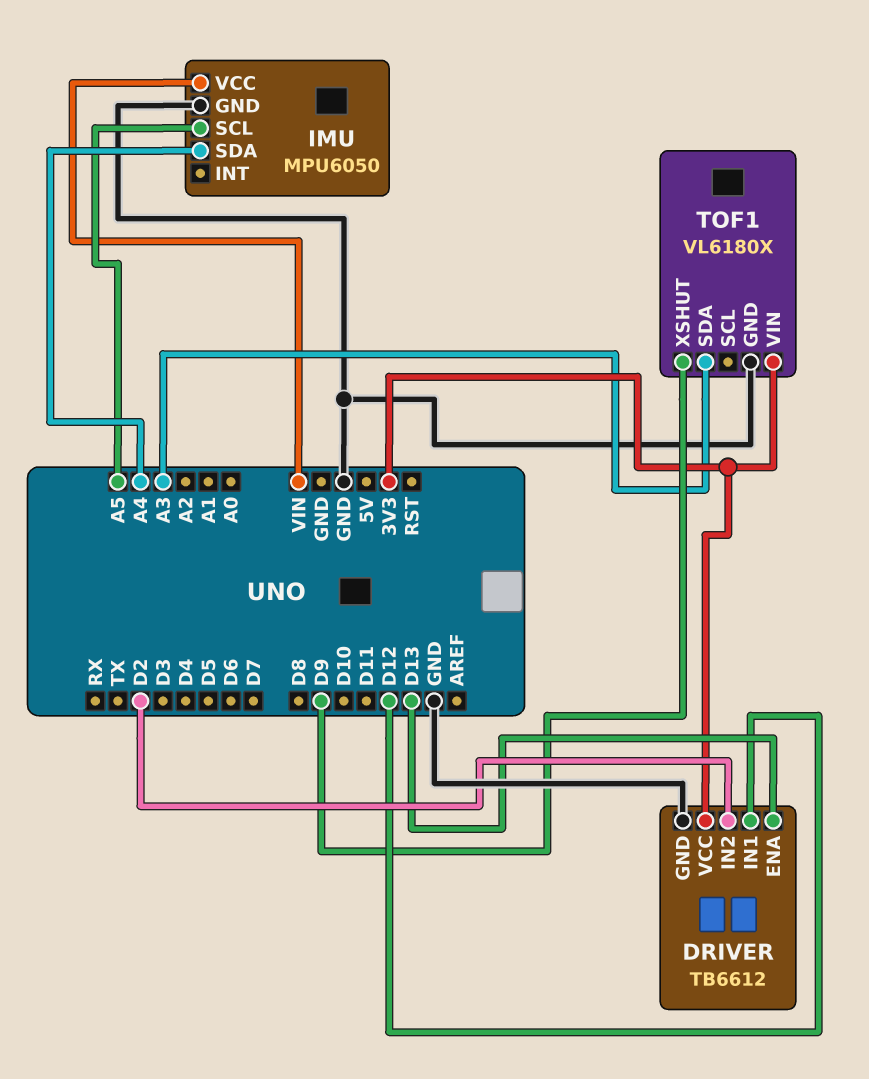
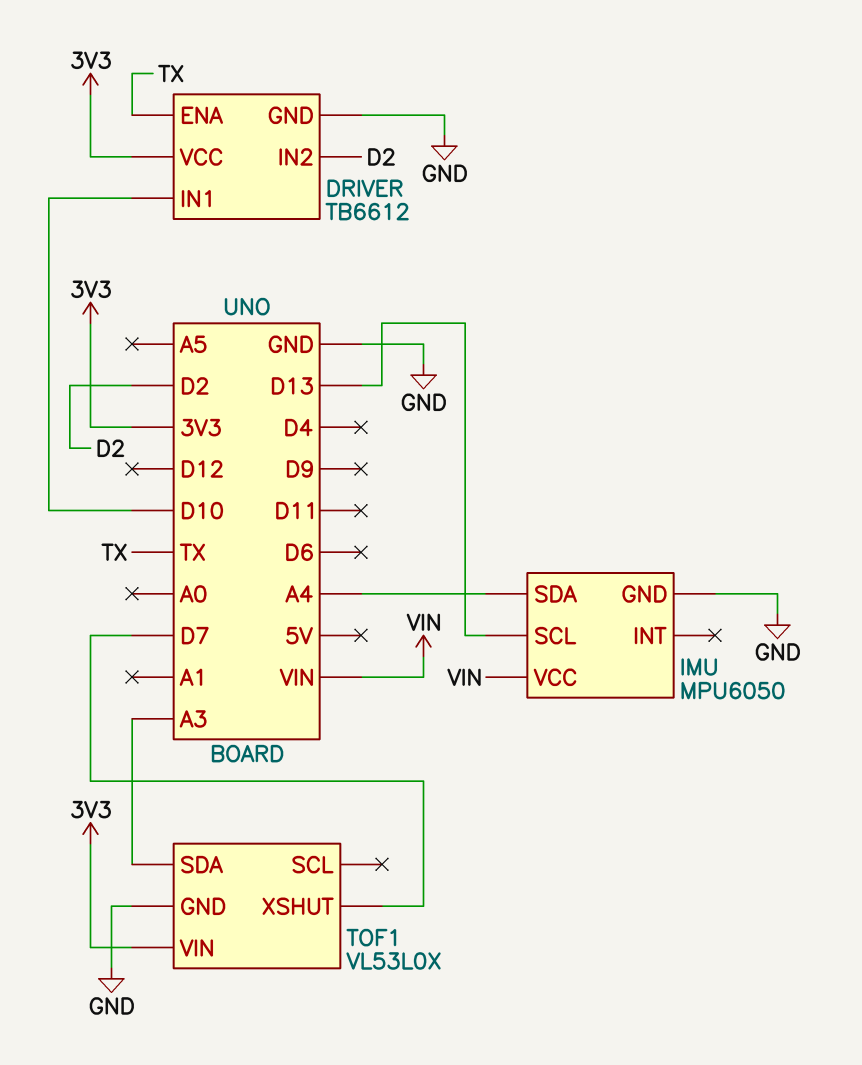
DRIVER pin ENA: D13 -> TX
DRIVER pin IN1: D12 -> D10
IMU pin SCL: A5 -> D13
TOF1: VL6180X -> VL53L0X
TOF1 pin XSHUT: D9 -> D7

